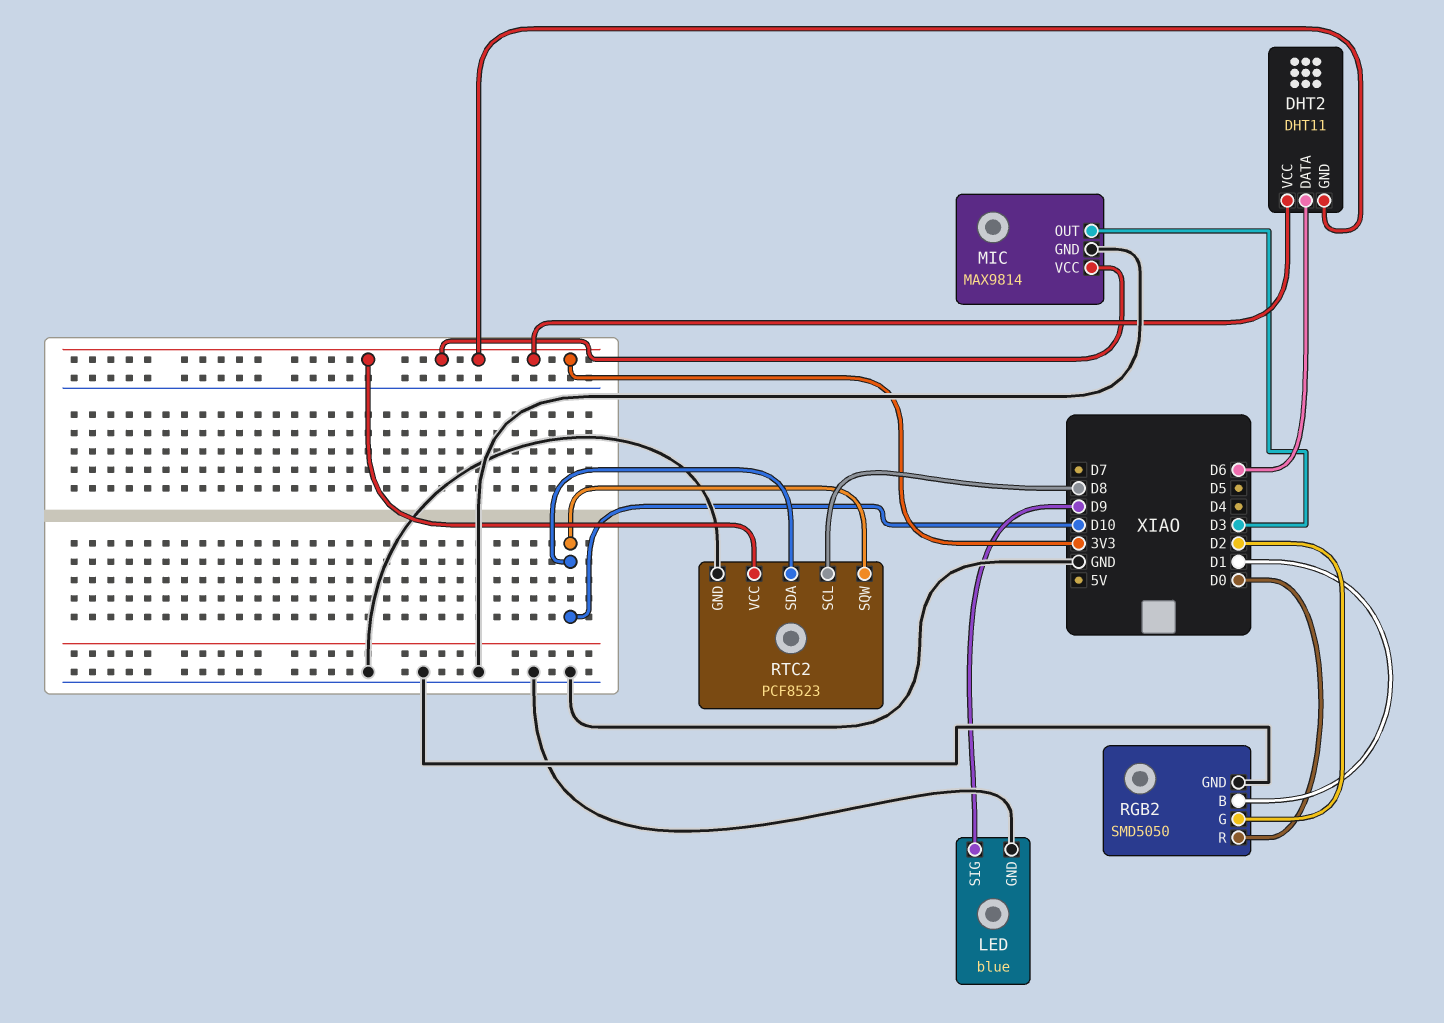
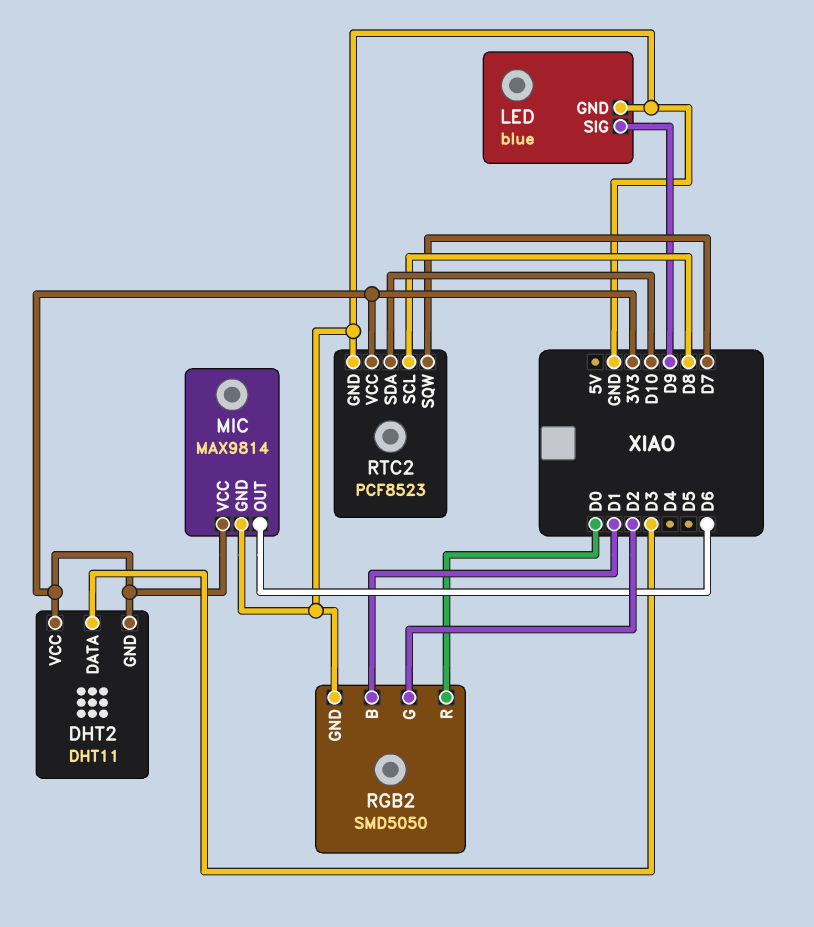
DHT2 pin DATA: D6 -> D3
MIC pin OUT: D3 -> D6
RTC2 pin SQW: D10 -> D7

